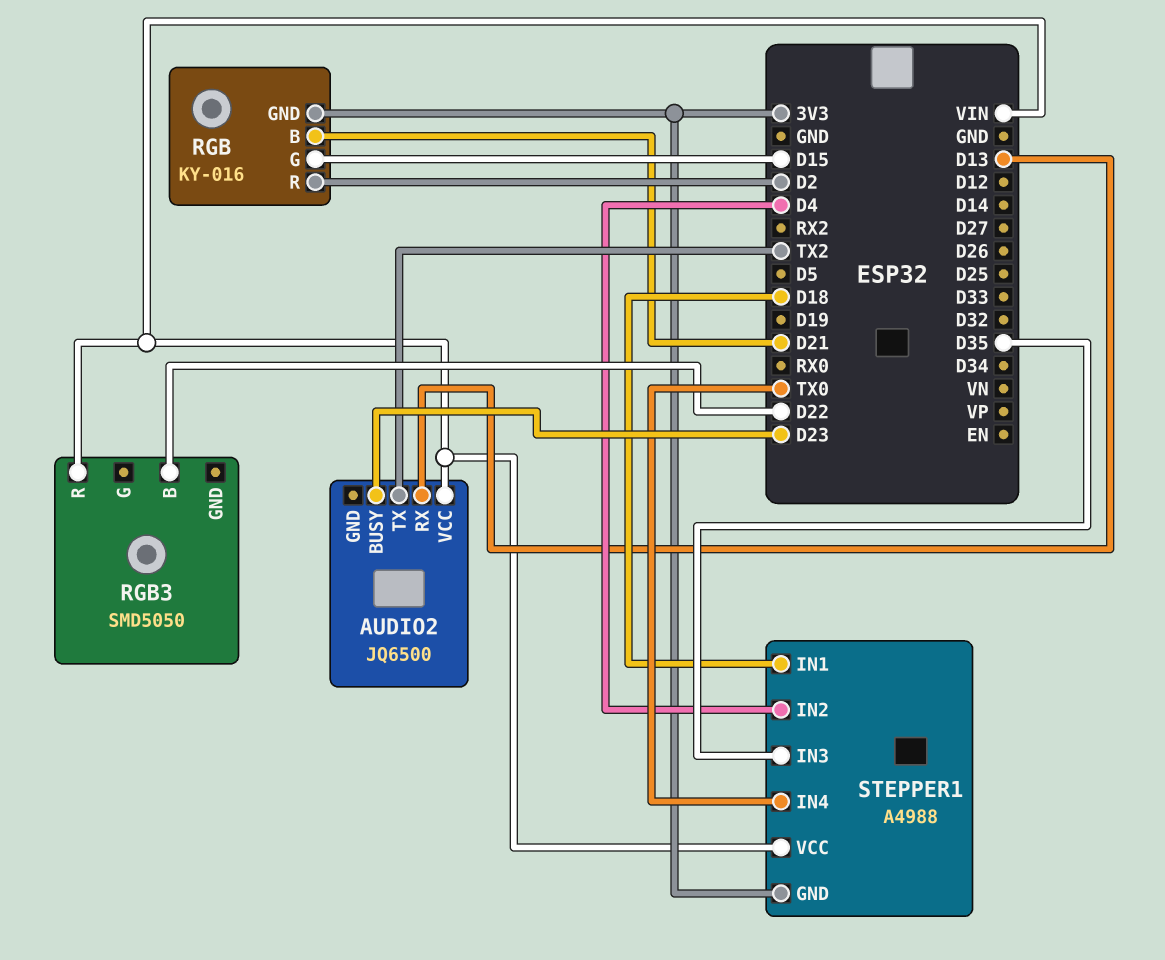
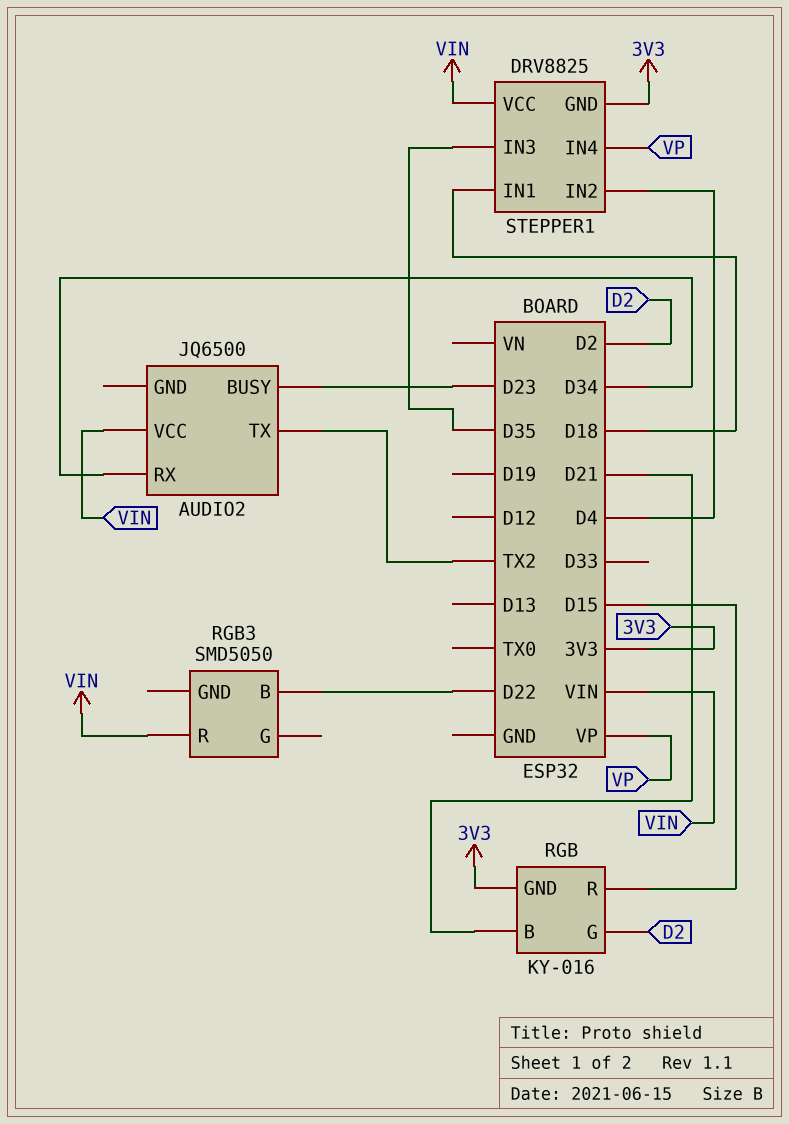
AUDIO2 pin RX: D13 -> D34
RGB pin G: D15 -> D2
RGB pin R: D2 -> D15
STEPPER1: A4988 -> DRV8825
STEPPER1 pin IN4: TX0 -> VP

